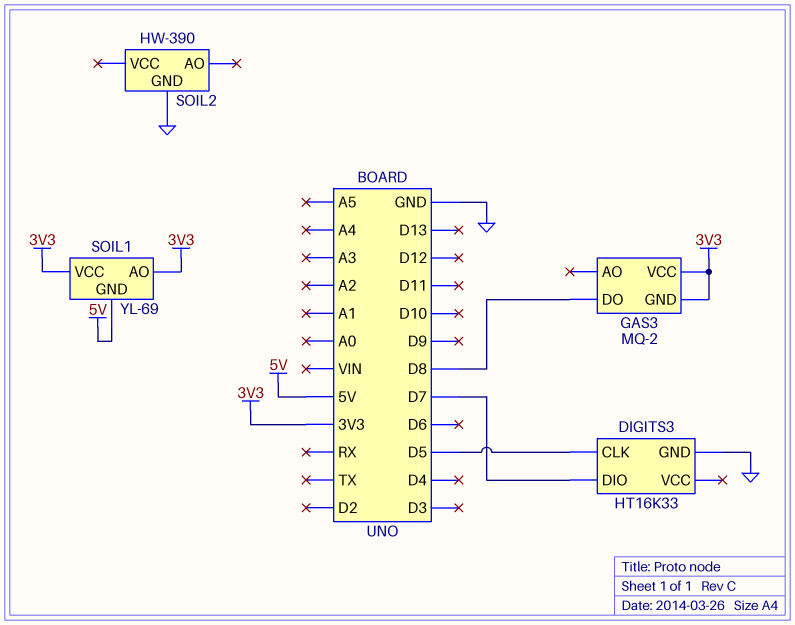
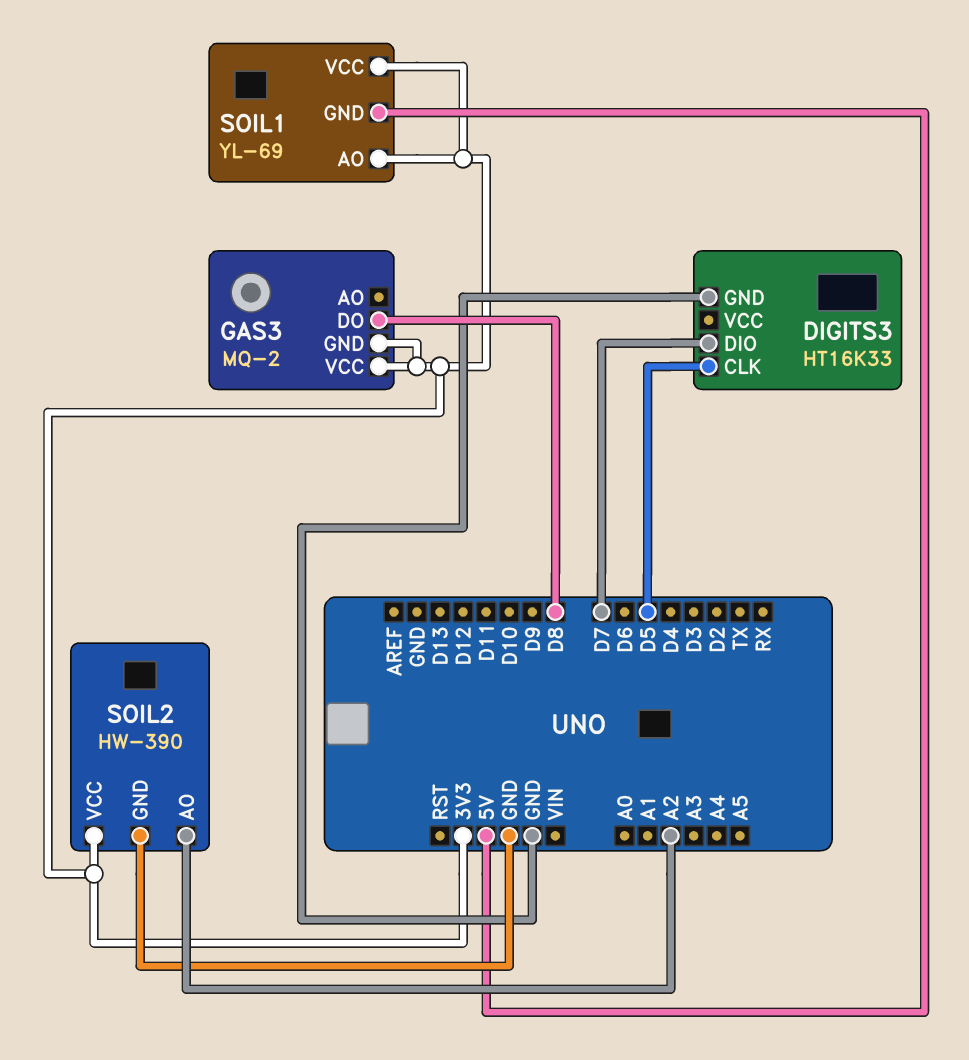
SOIL2 pin AO: none -> A2
SOIL2 pin VCC: none -> 3V3

